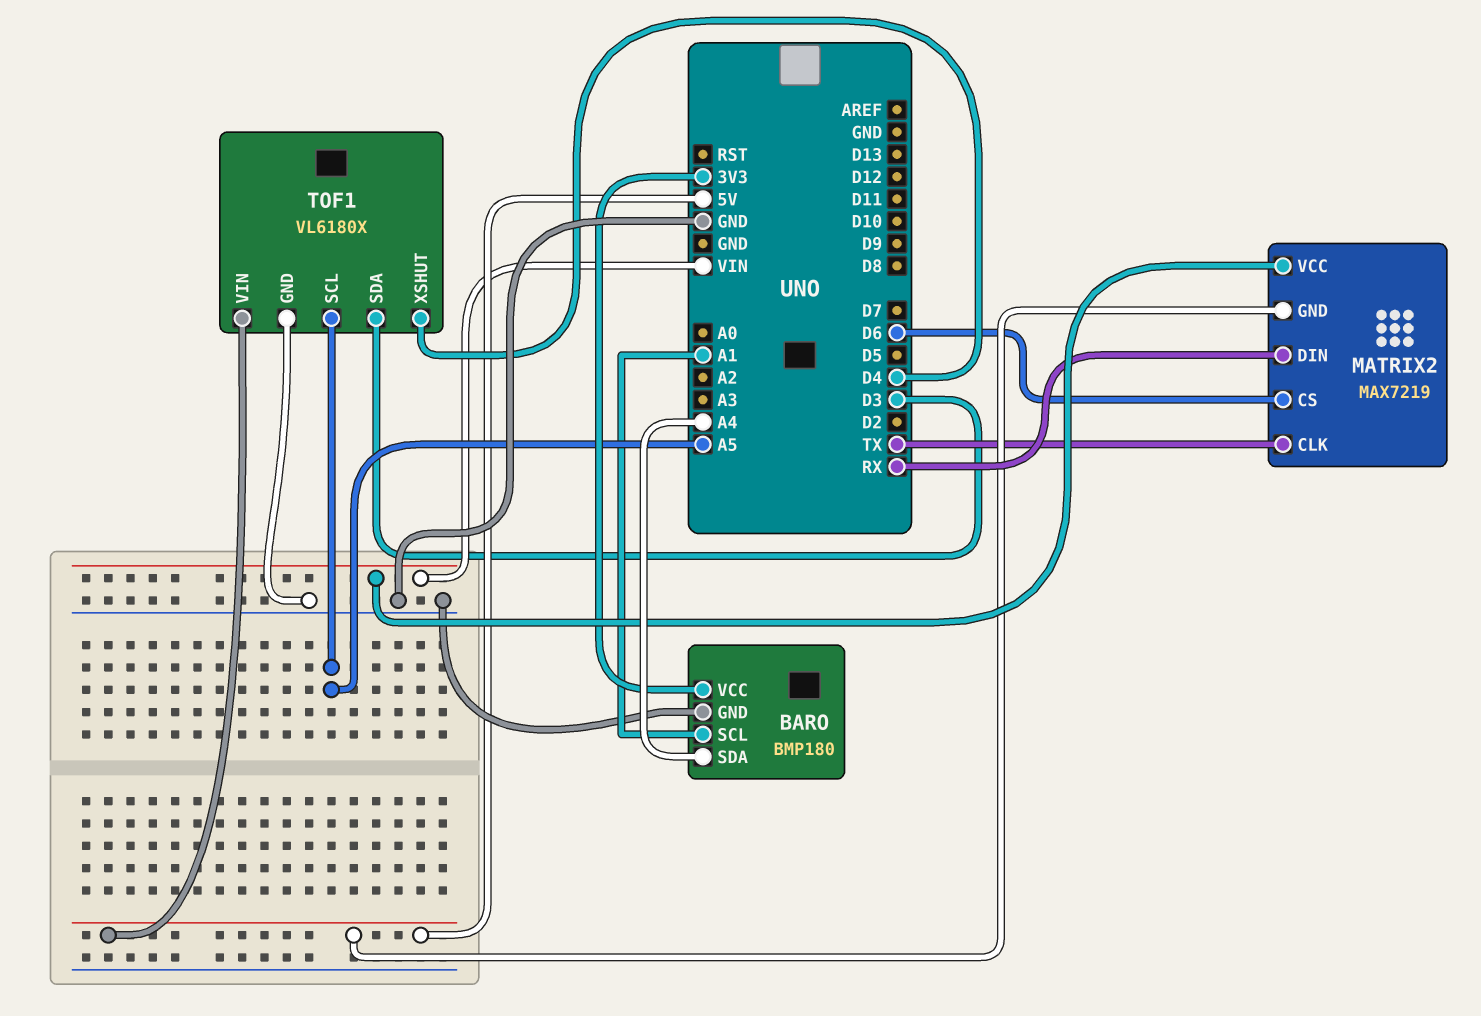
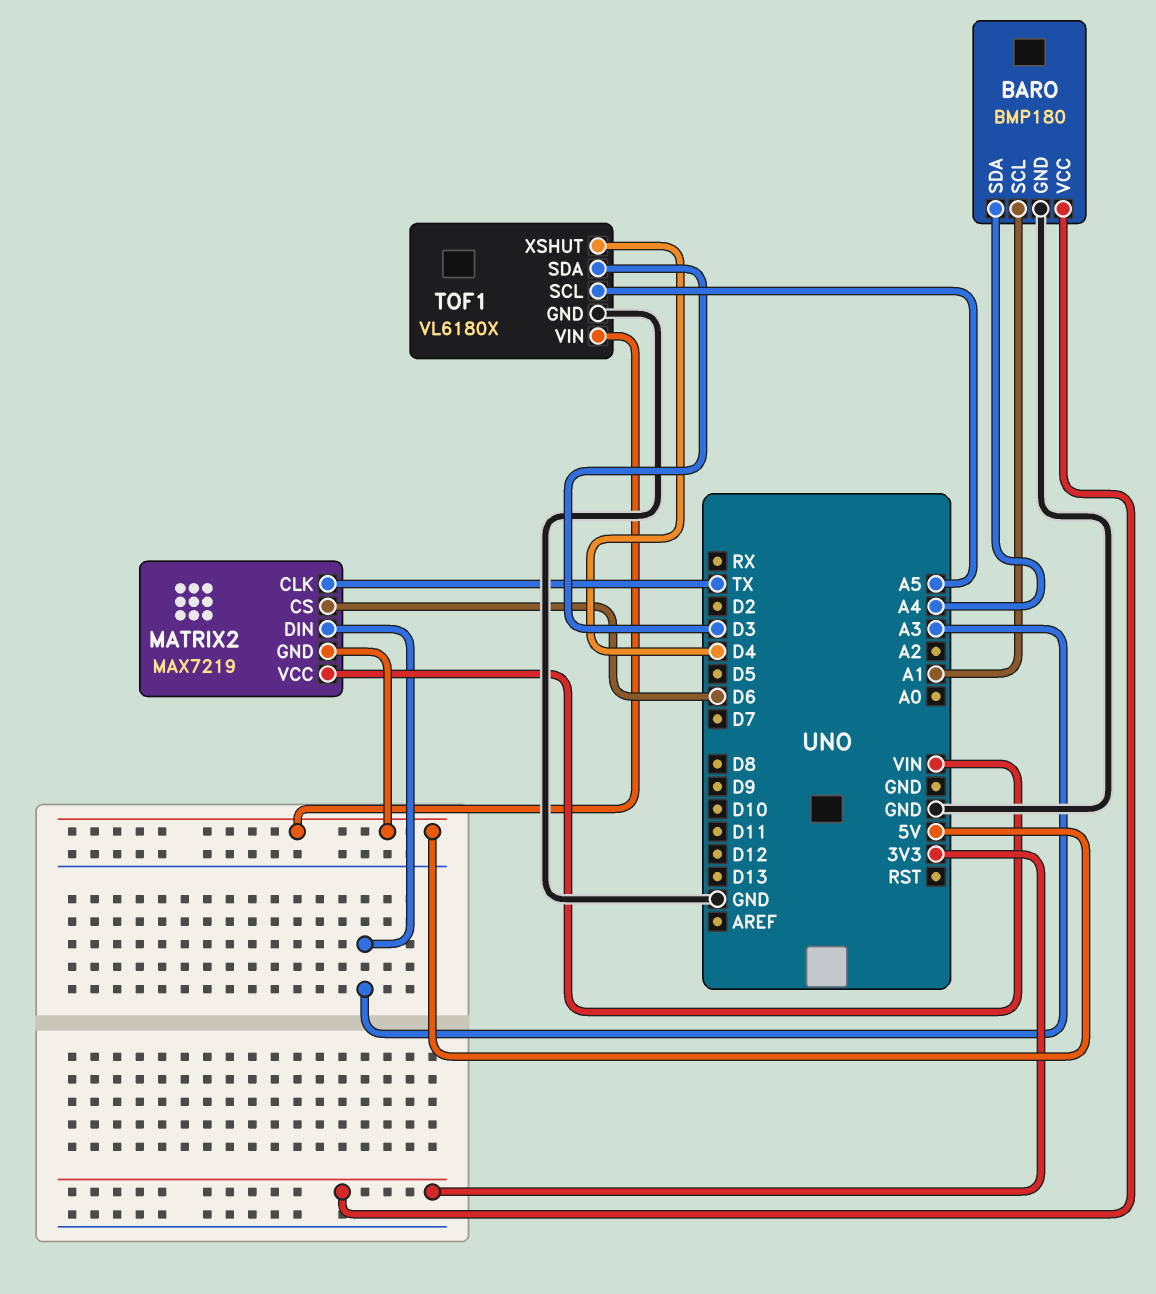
MATRIX2 pin DIN: RX -> A3

